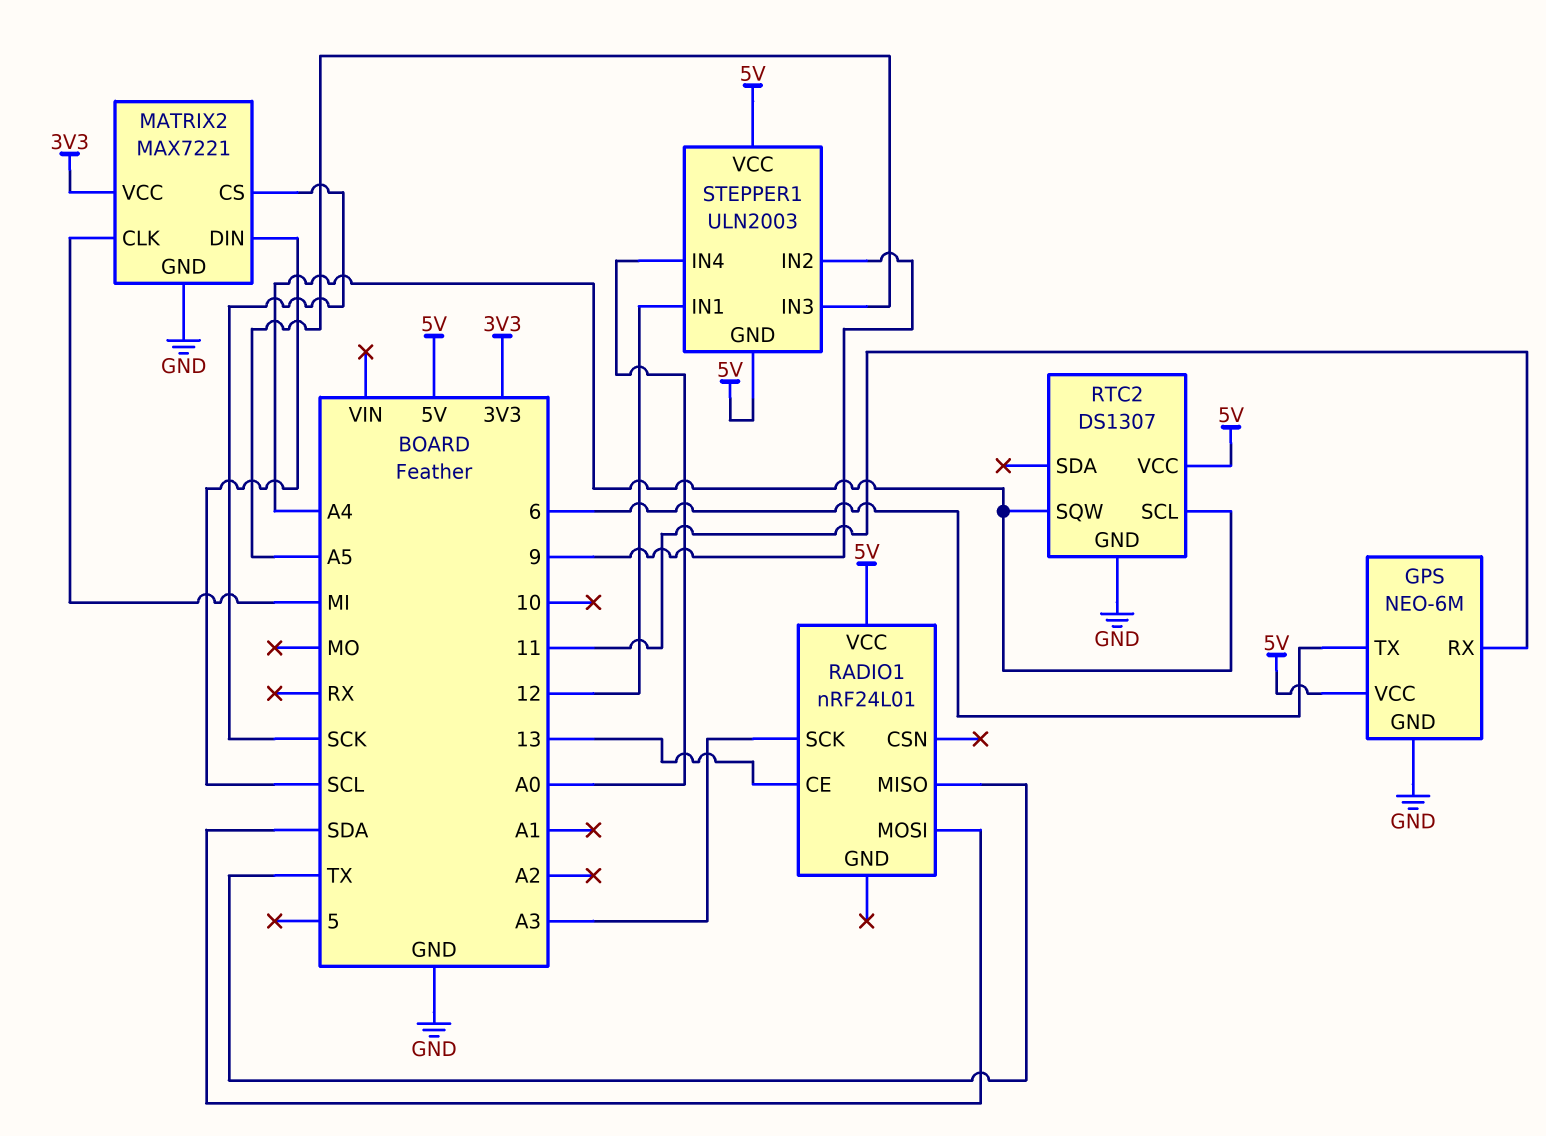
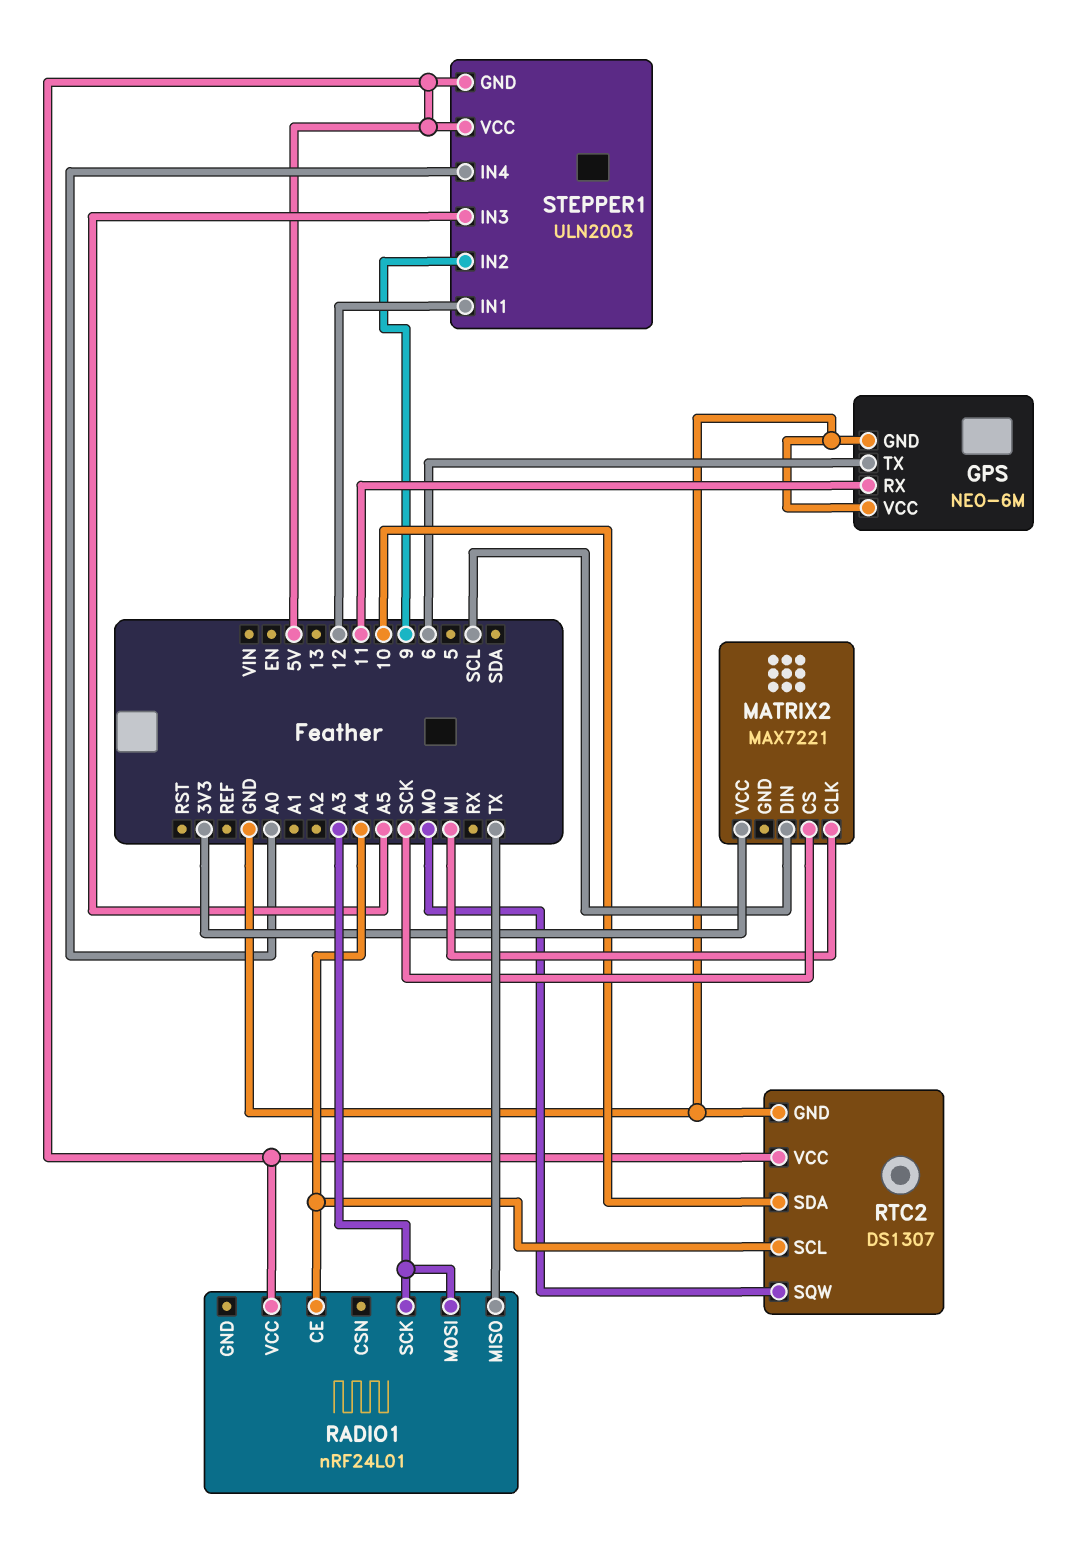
GPS pin VCC: 5V -> GND
MATRIX2 pin GND: GND -> none
RADIO1 pin CE: 13 -> A4
RADIO1 pin MOSI: SDA -> A3
RTC2 pin SDA: none -> 10
RTC2 pin SQW: A4 -> MO

